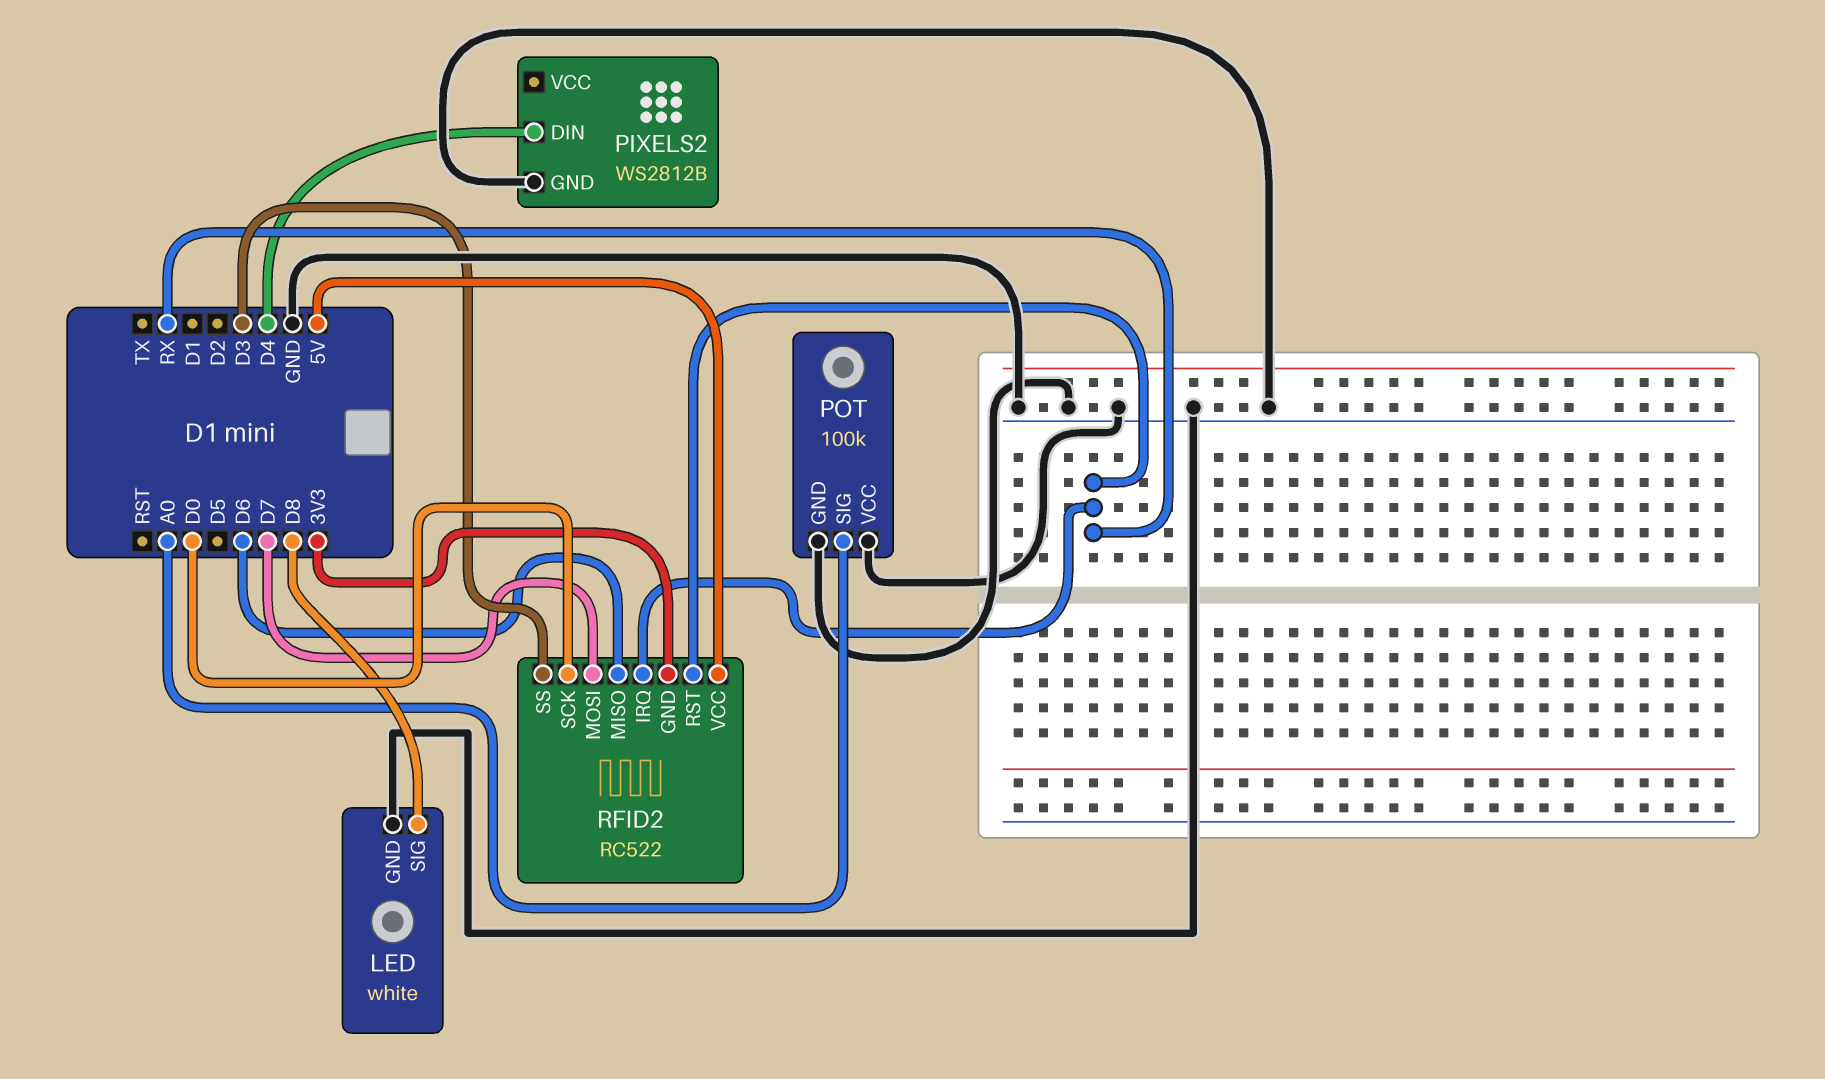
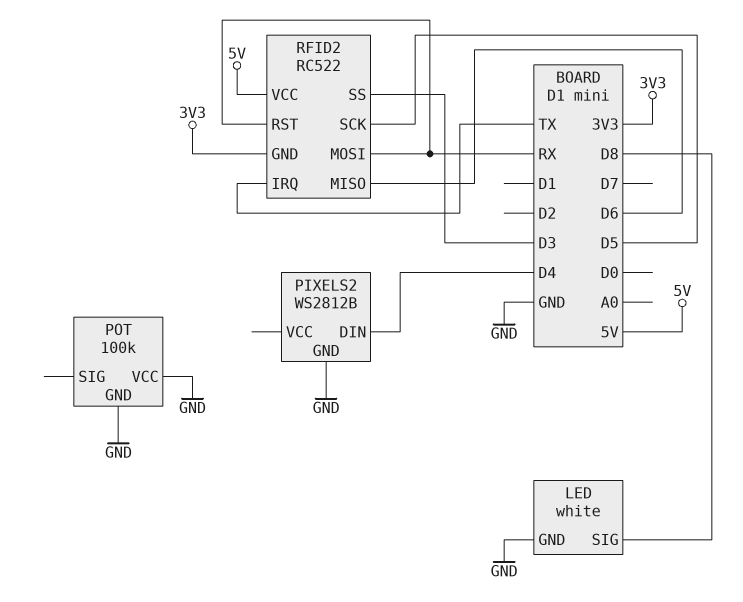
POT pin SIG: A0 -> none
RFID2 pin IRQ: RX -> TX
RFID2 pin MOSI: D7 -> RX
RFID2 pin SCK: D0 -> D5

